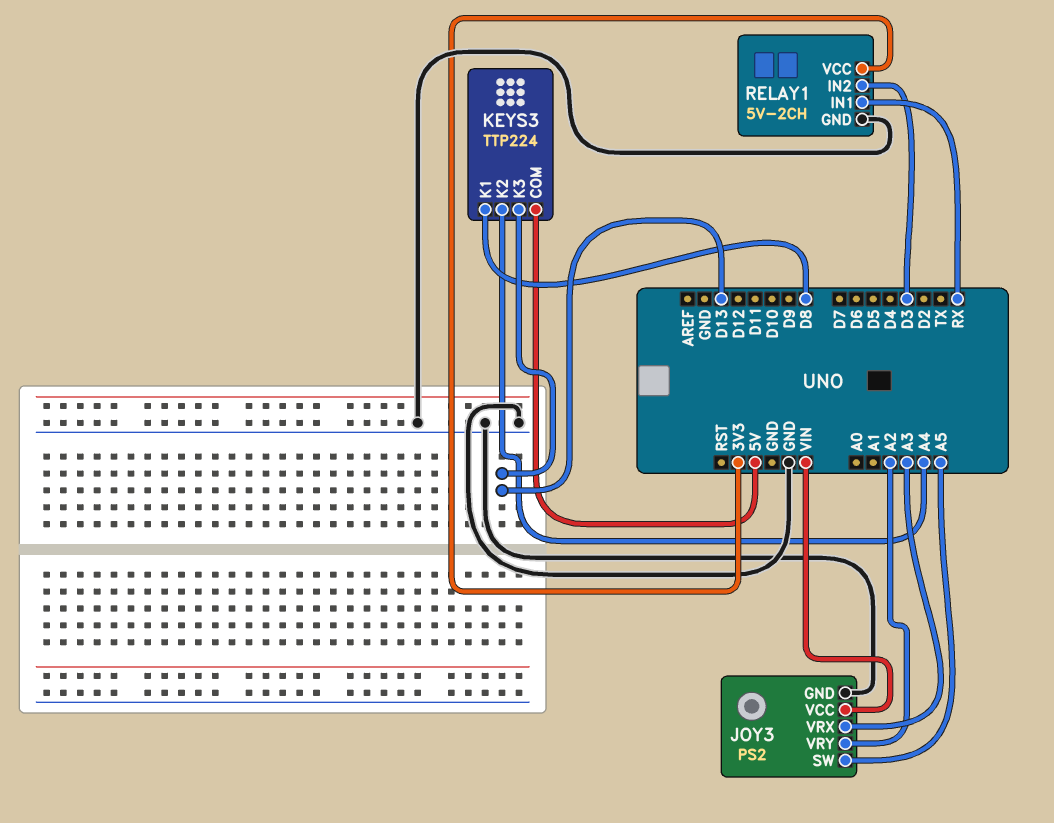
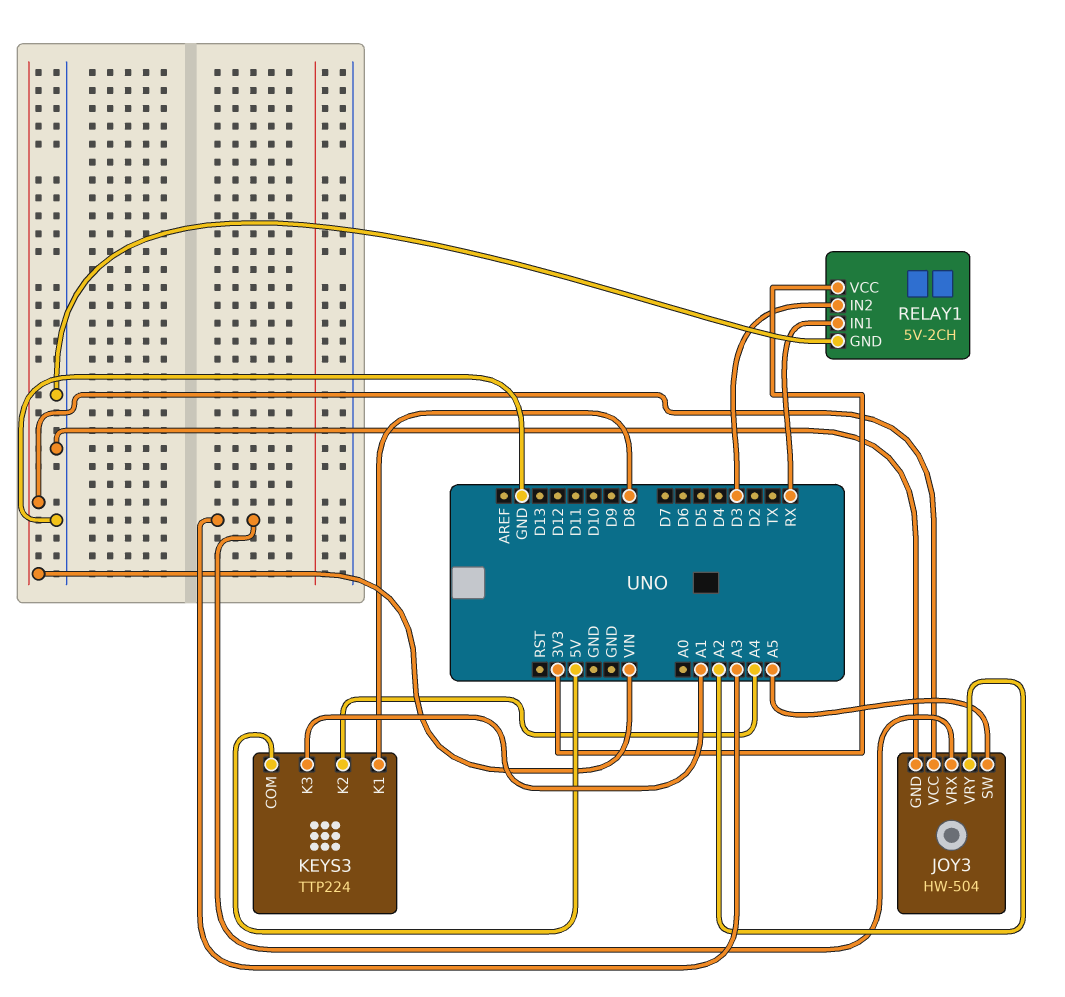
JOY3: PS2 -> HW-504
KEYS3 pin K3: D13 -> A1

